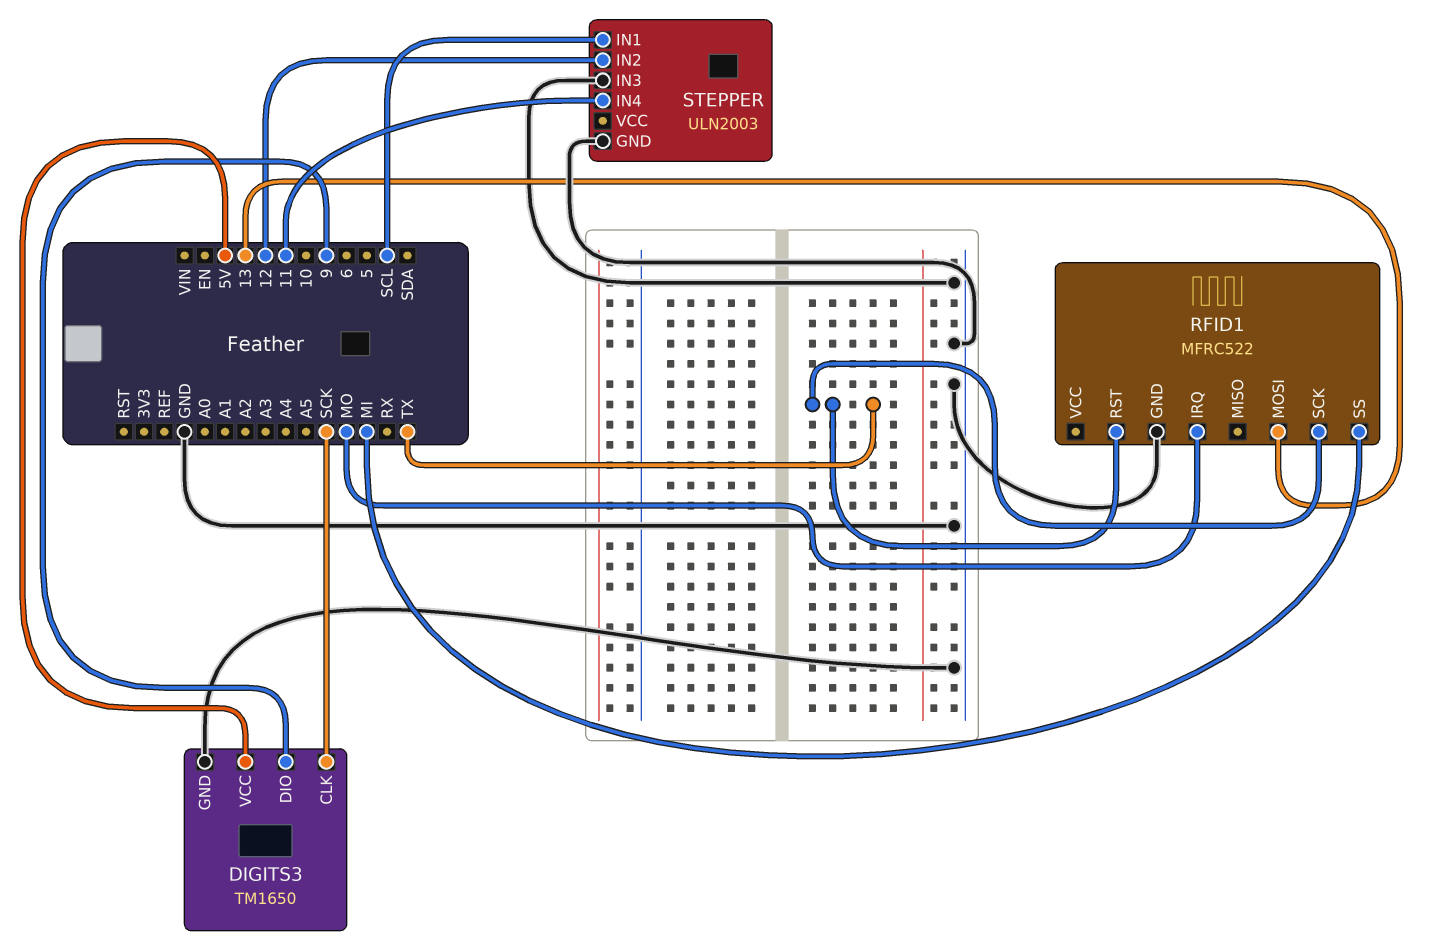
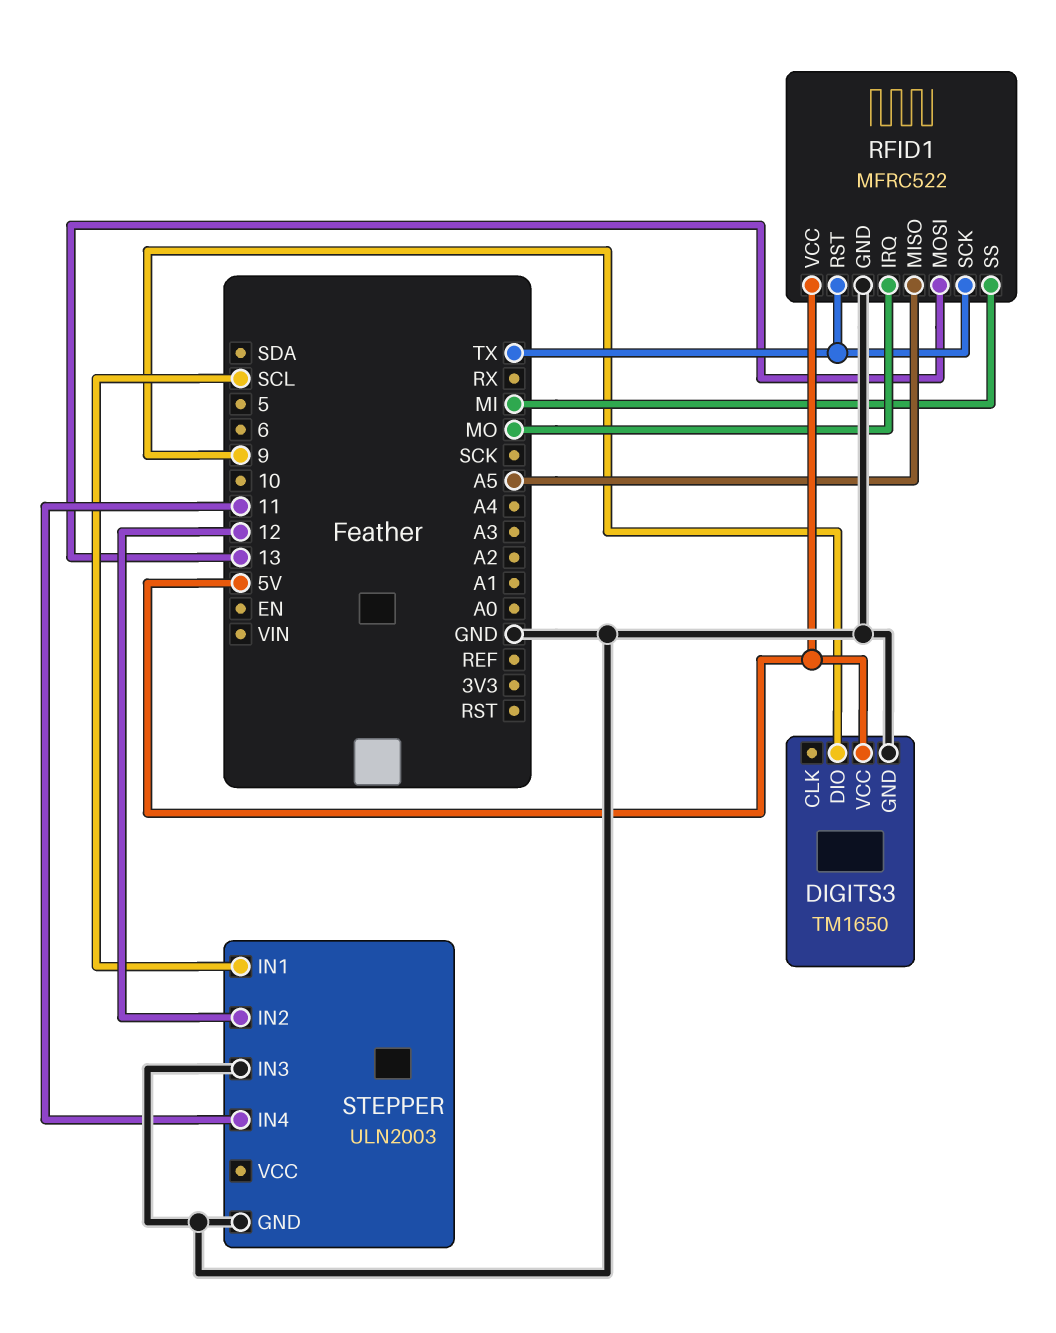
DIGITS3 pin CLK: SCK -> none
RFID1 pin MISO: none -> A5
RFID1 pin VCC: none -> 5V

